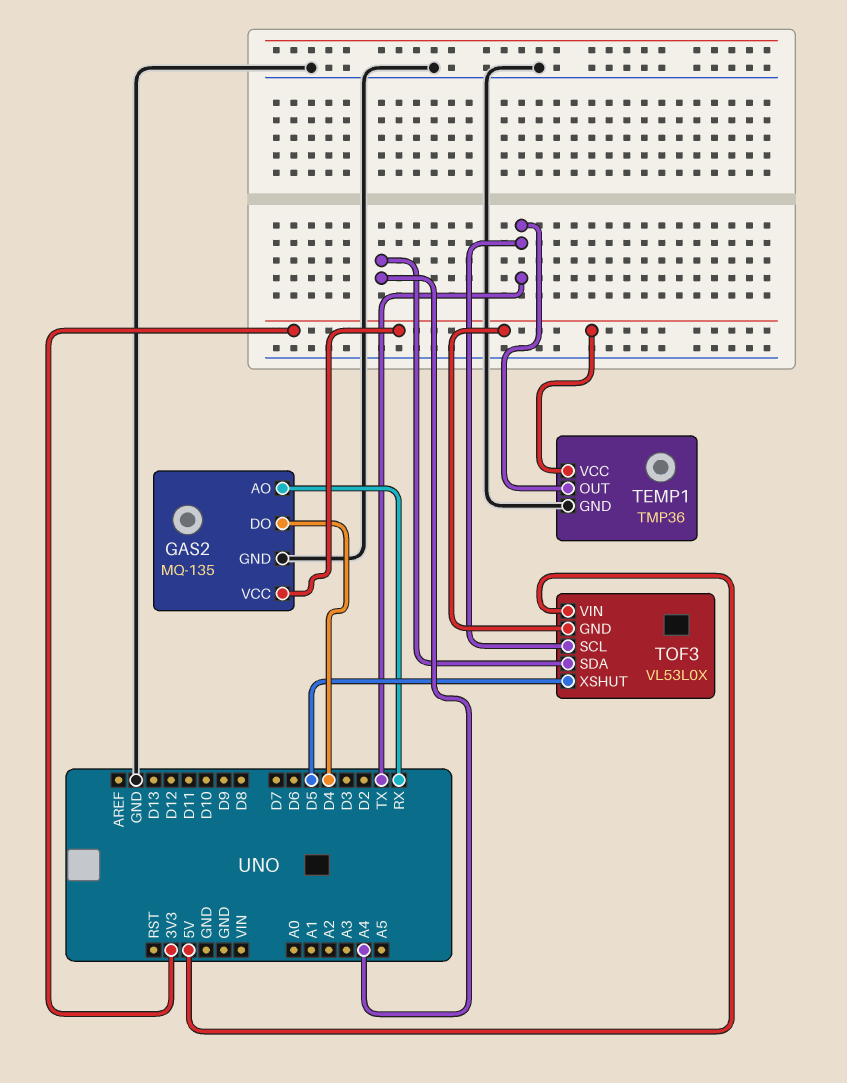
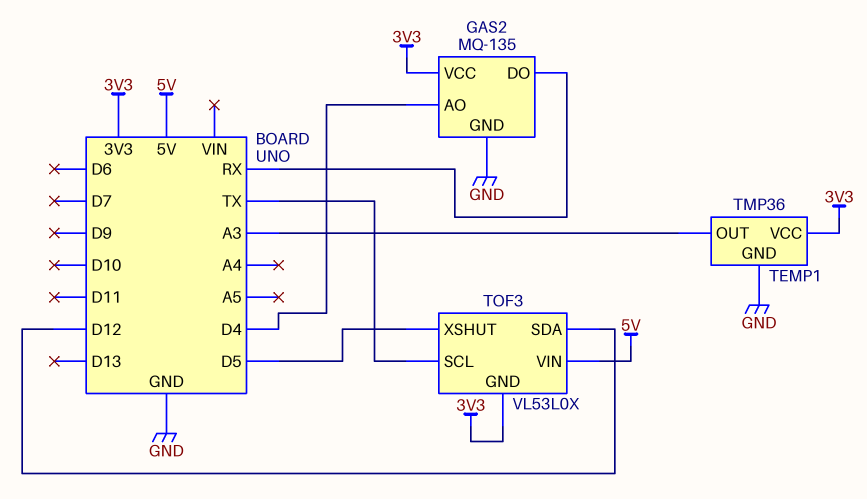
GAS2 pin AO: RX -> D4
GAS2 pin DO: D4 -> RX
TEMP1 pin OUT: TX -> A3
TOF3 pin SDA: A4 -> D12

